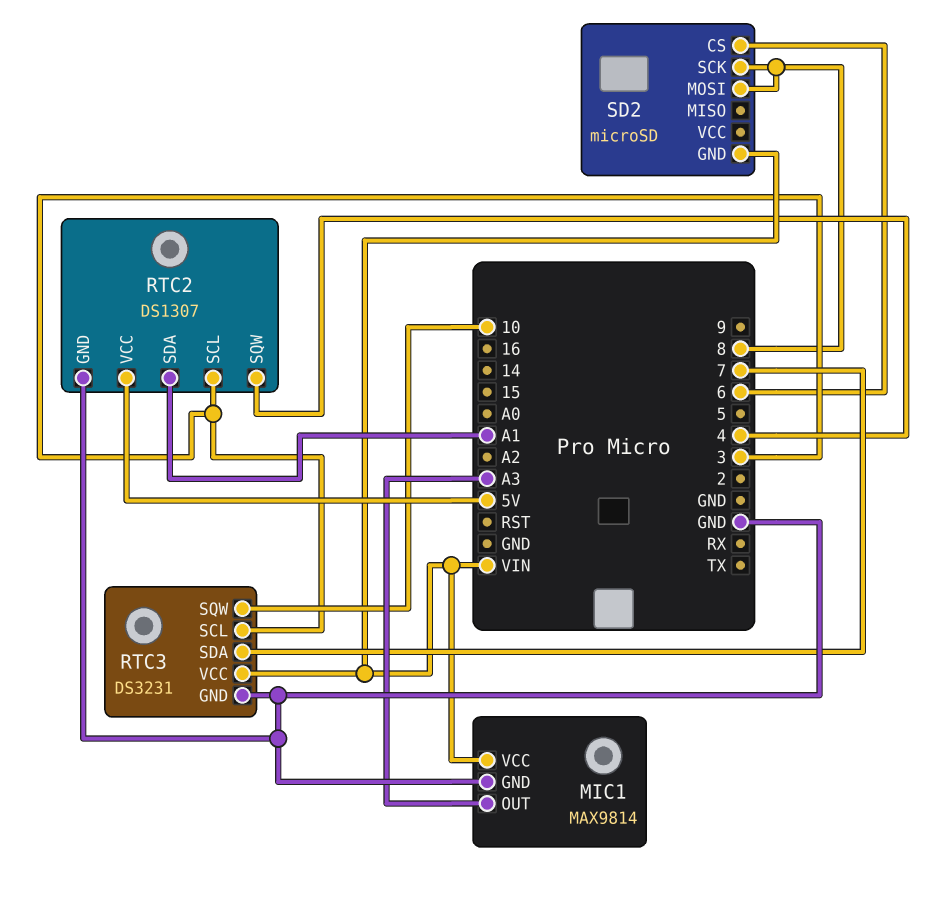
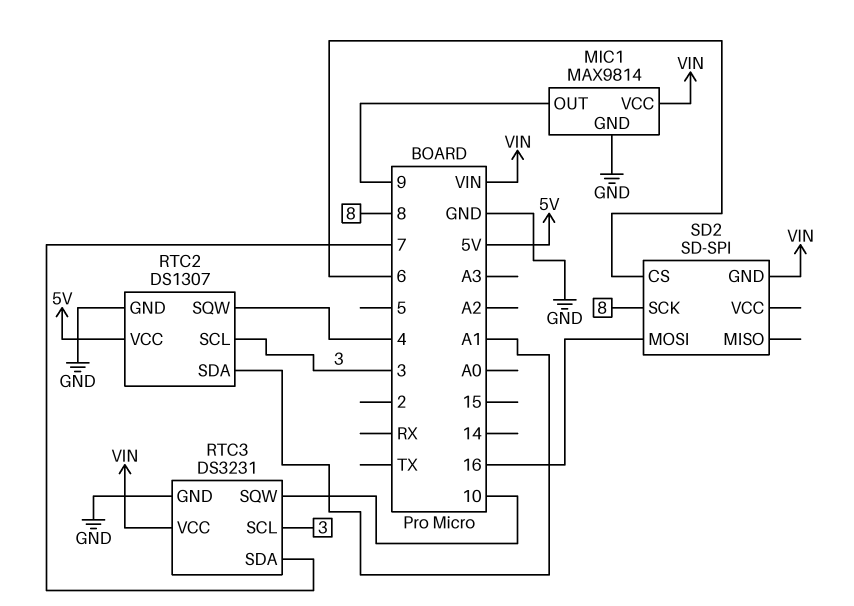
MIC1 pin OUT: A3 -> 9
SD2: microSD -> SD-SPI
SD2 pin MOSI: 8 -> 16

